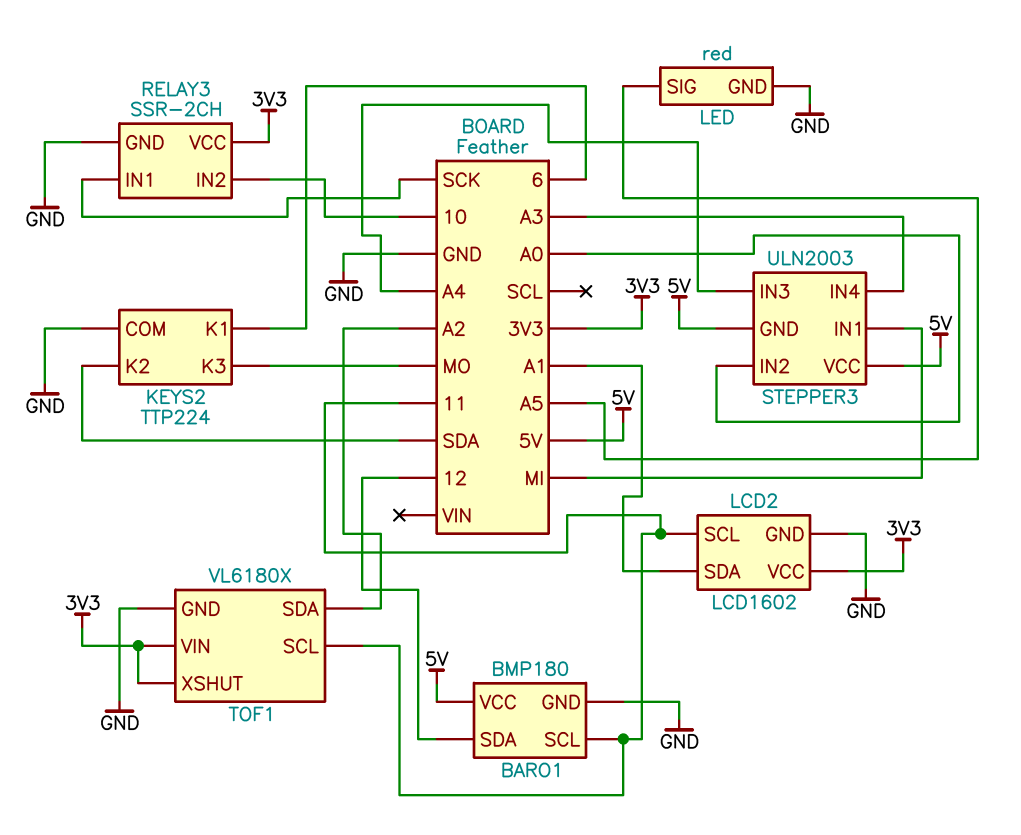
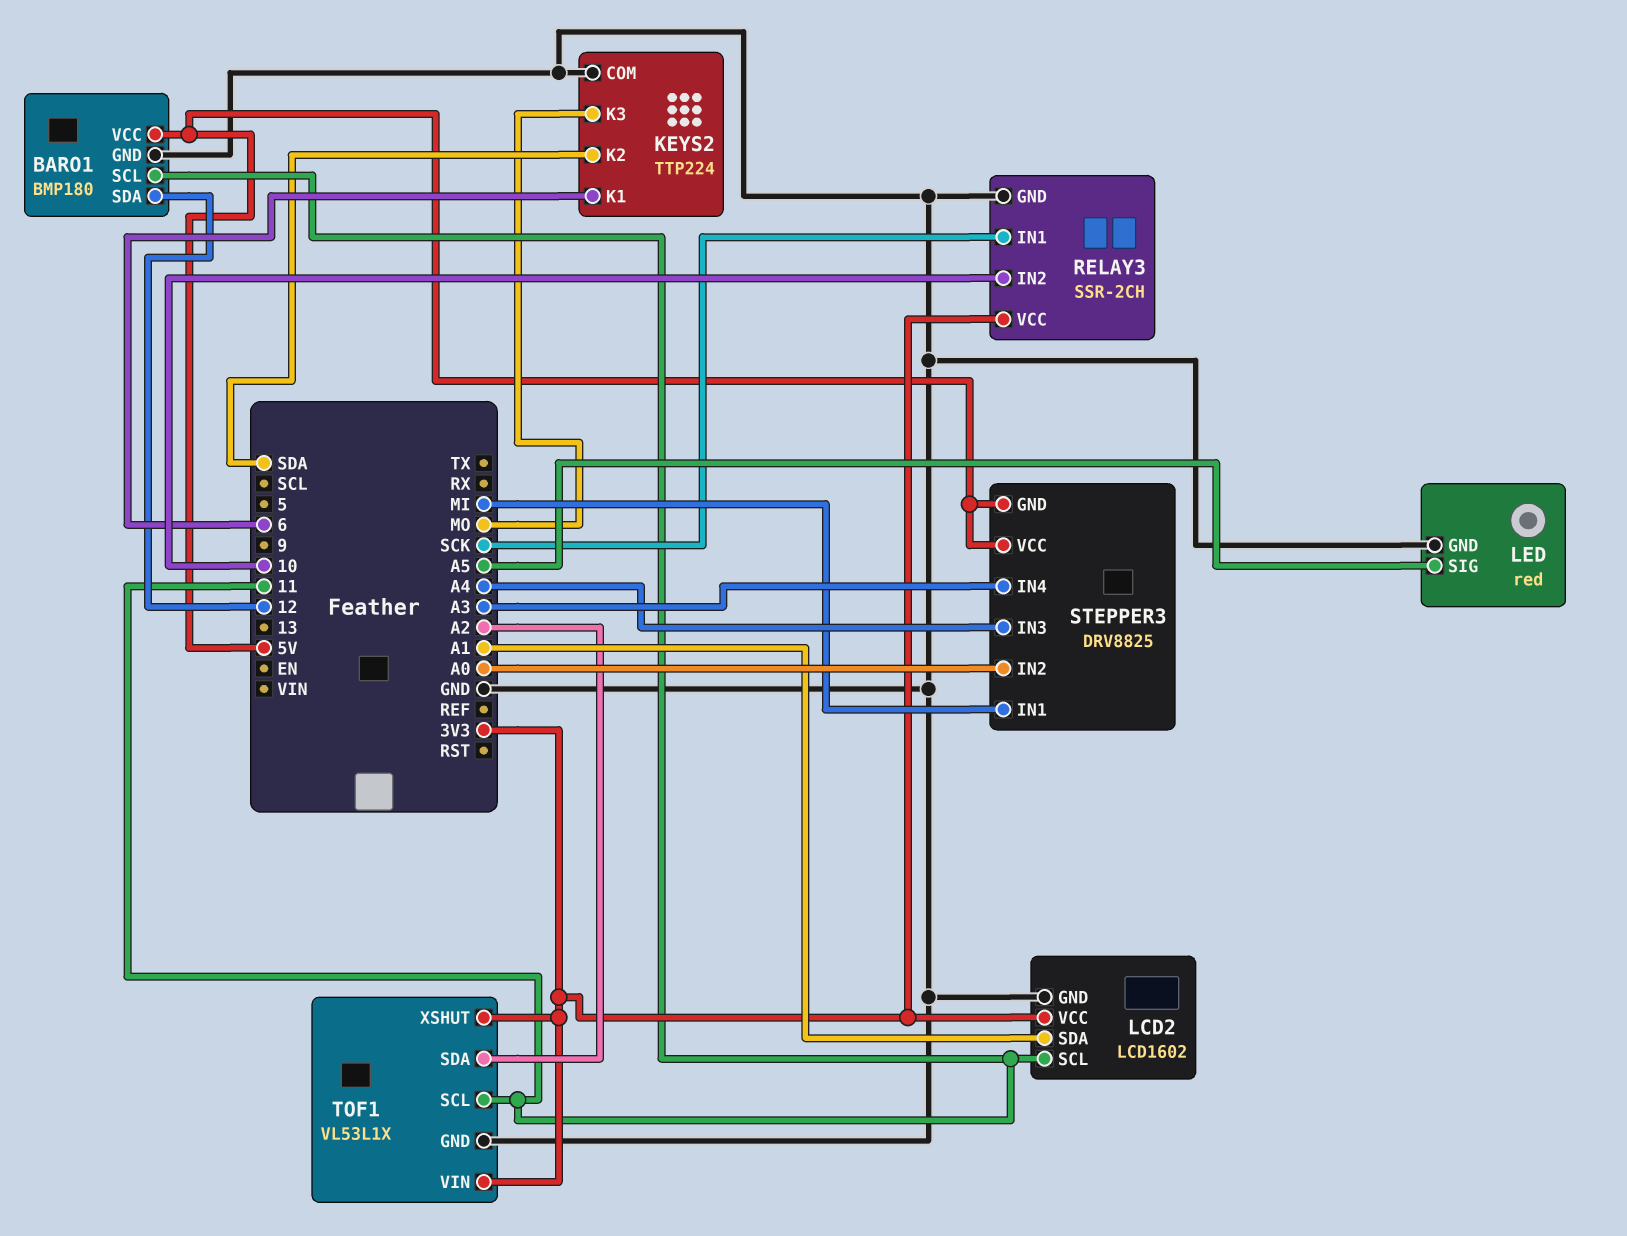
STEPPER3: ULN2003 -> DRV8825
TOF1: VL6180X -> VL53L1X

